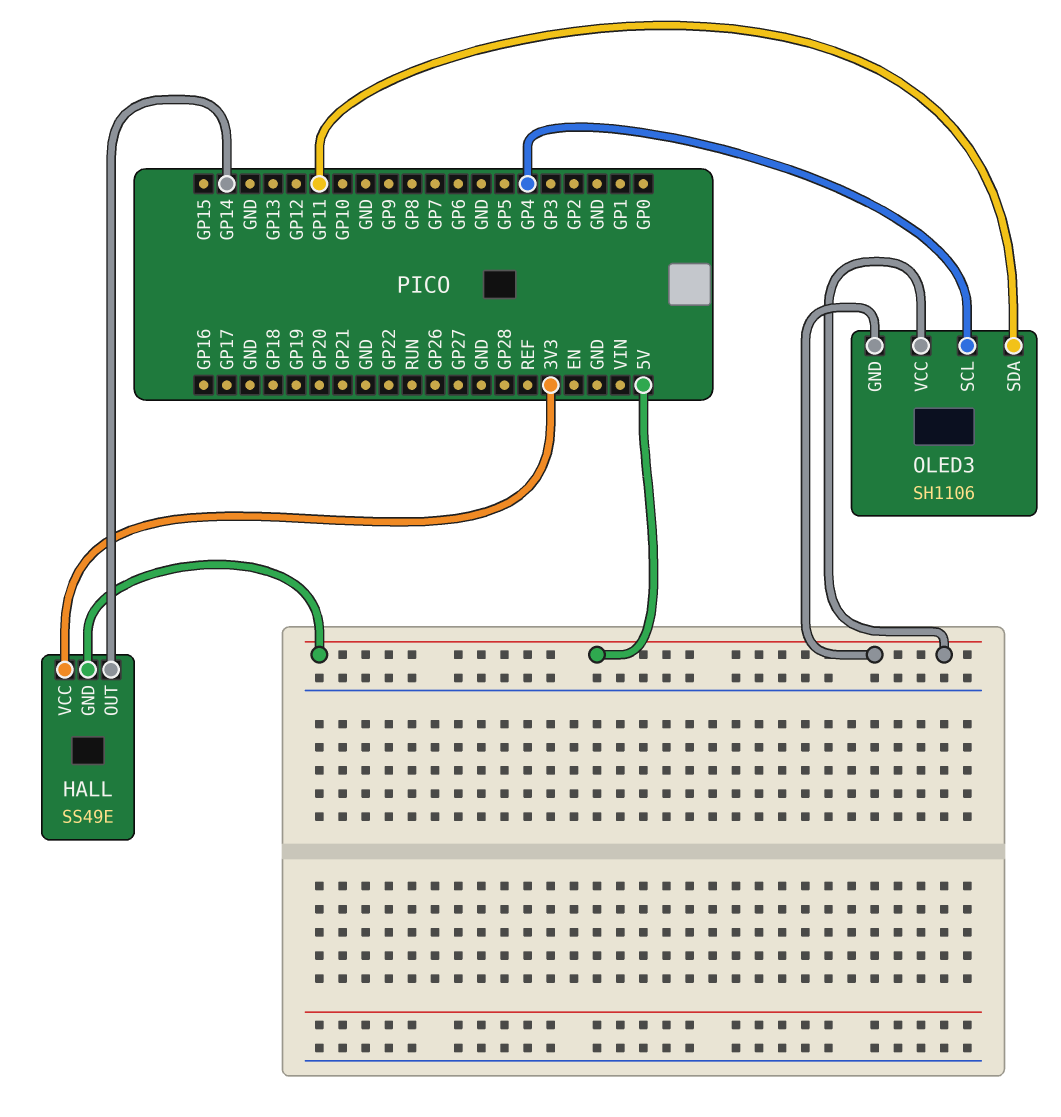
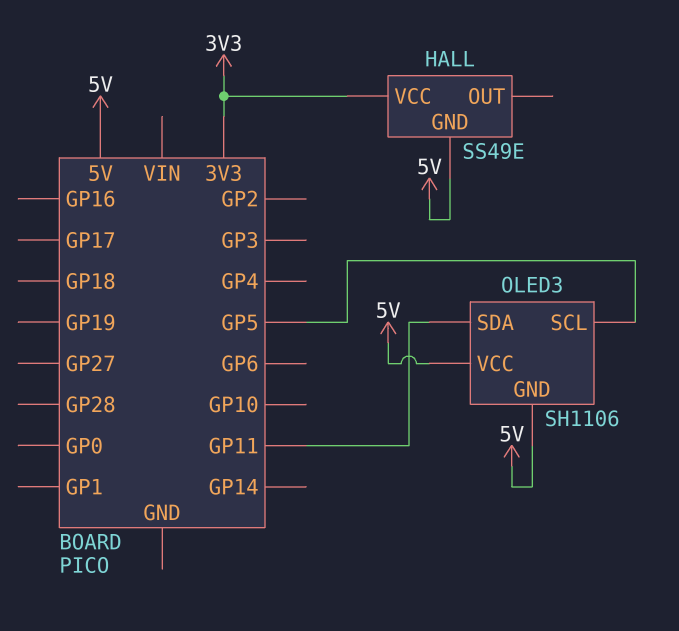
HALL pin OUT: GP14 -> none
OLED3 pin SCL: GP4 -> GP5

